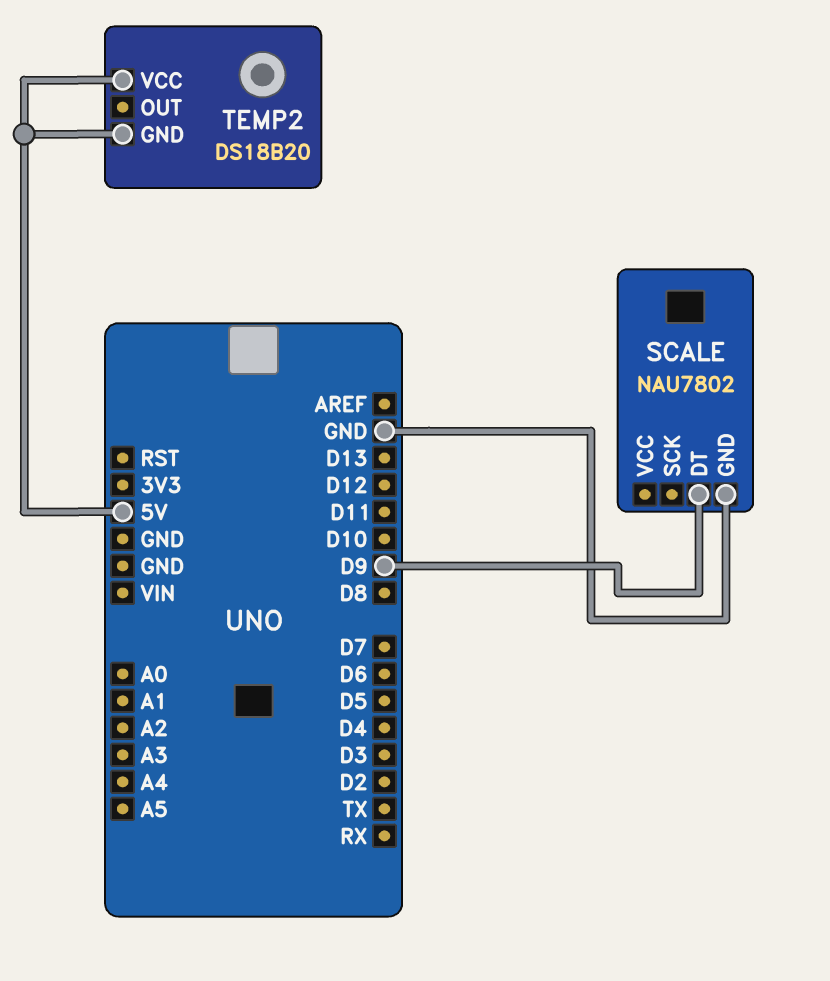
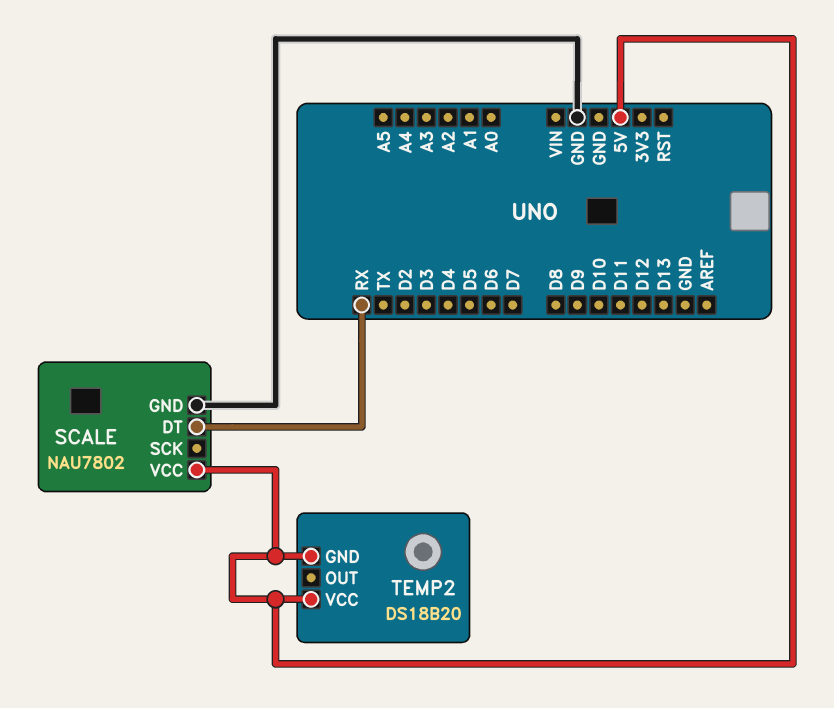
SCALE pin DT: D9 -> RX
SCALE pin VCC: none -> 5V

